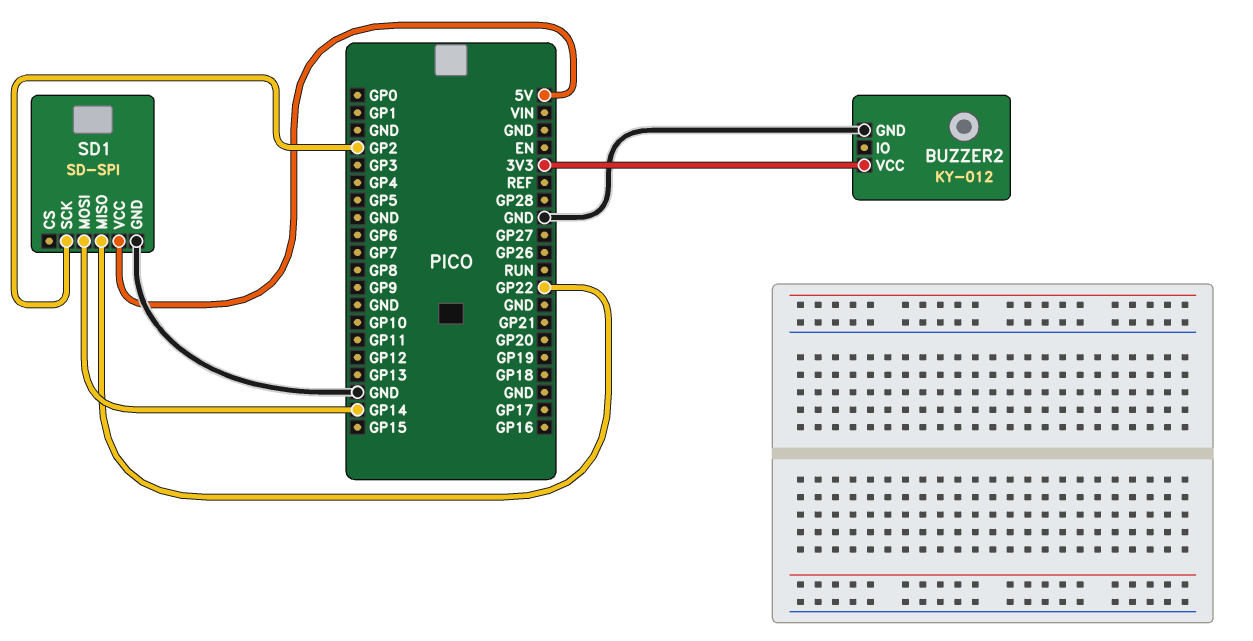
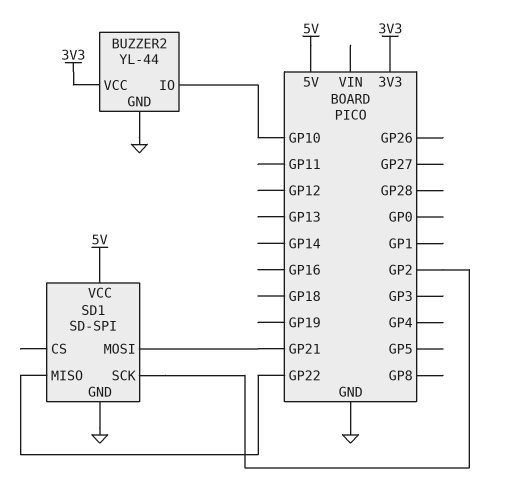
BUZZER2: KY-012 -> YL-44
BUZZER2 pin IO: none -> GP10
SD1 pin MOSI: GP14 -> GP21

